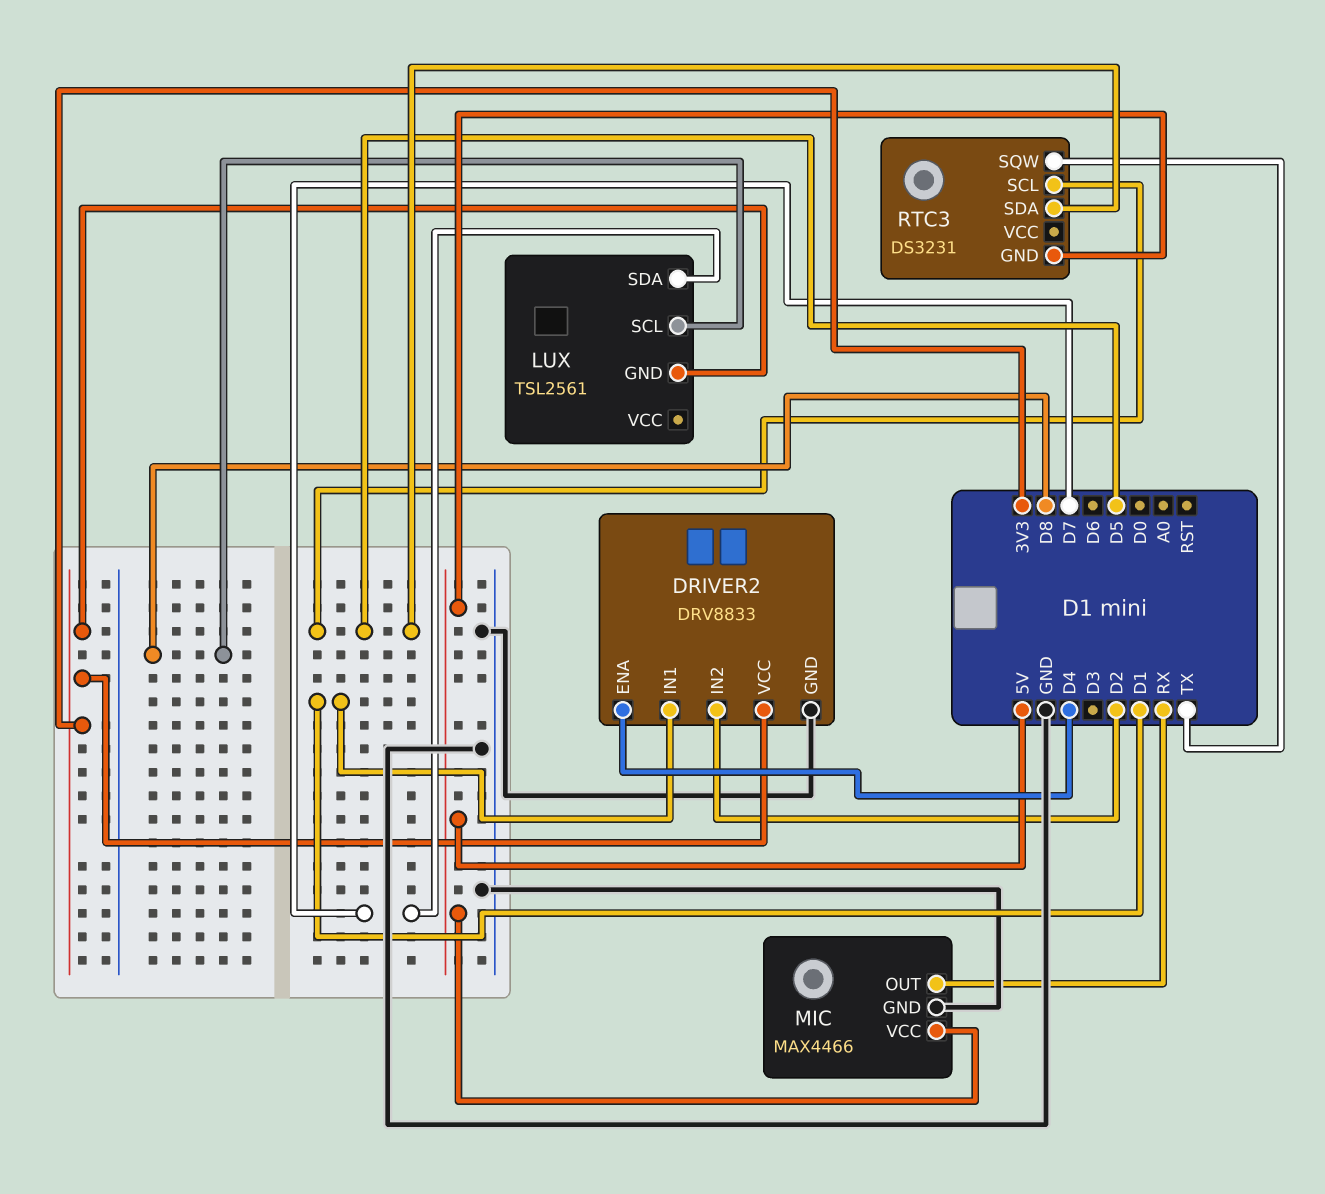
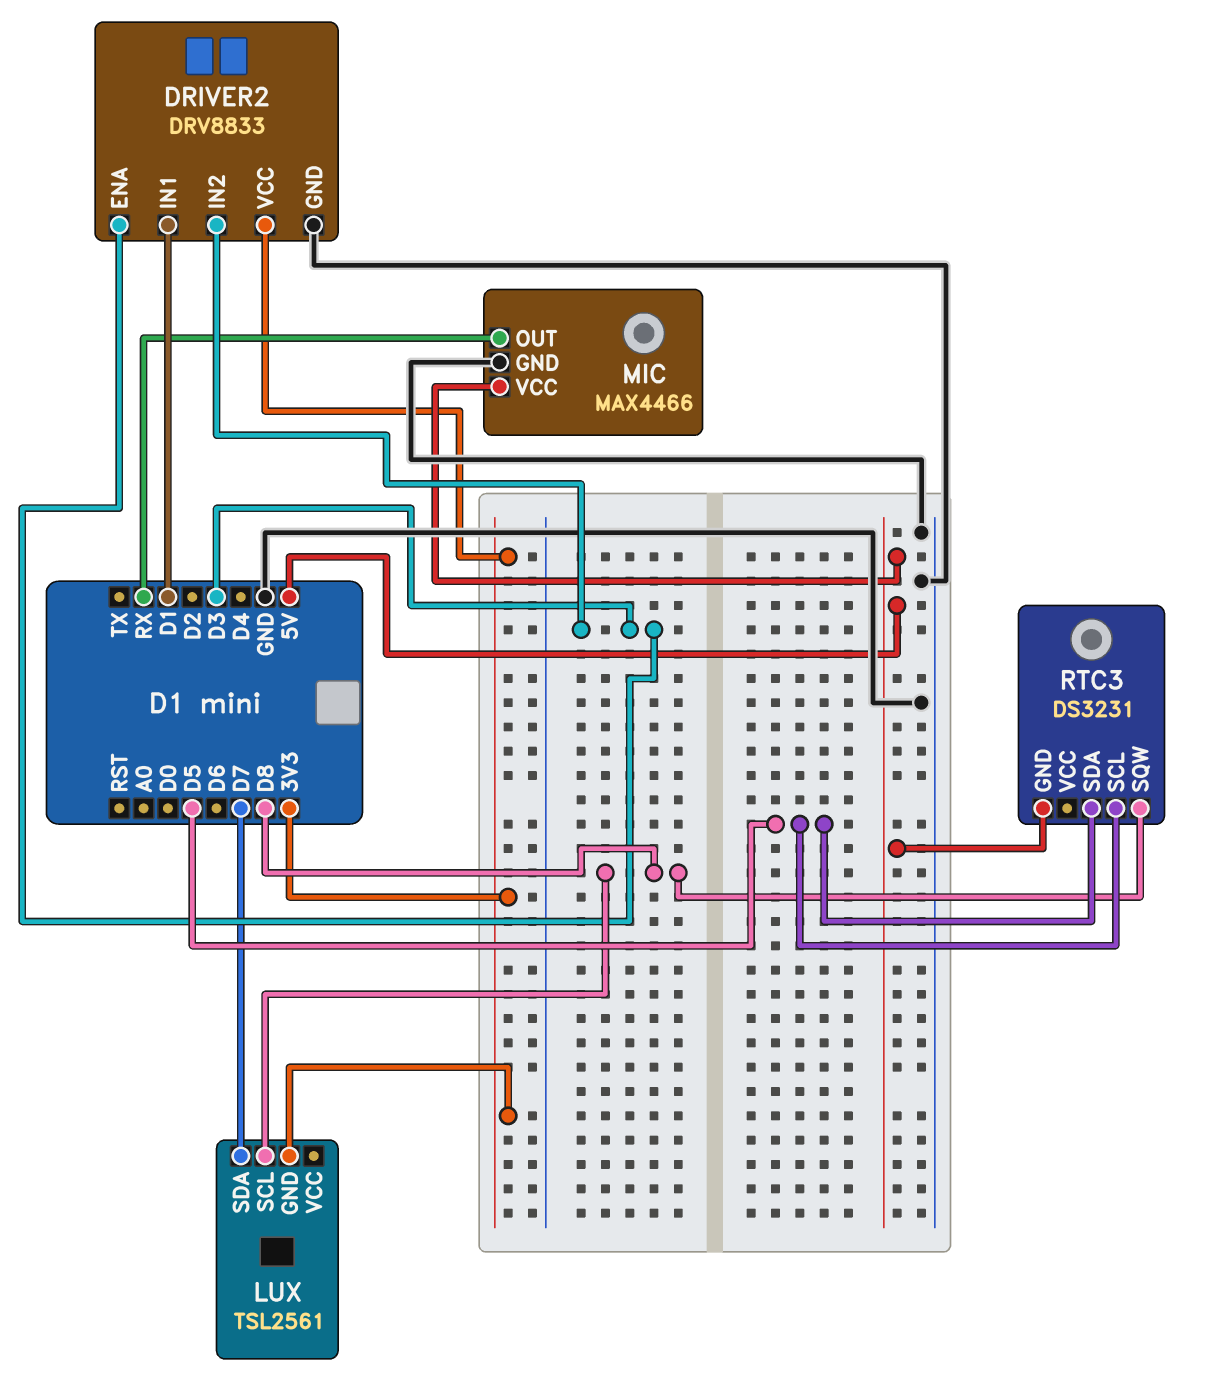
DRIVER2 pin ENA: D4 -> D3
DRIVER2 pin IN2: D2 -> D3
RTC3 pin SQW: TX -> D8

